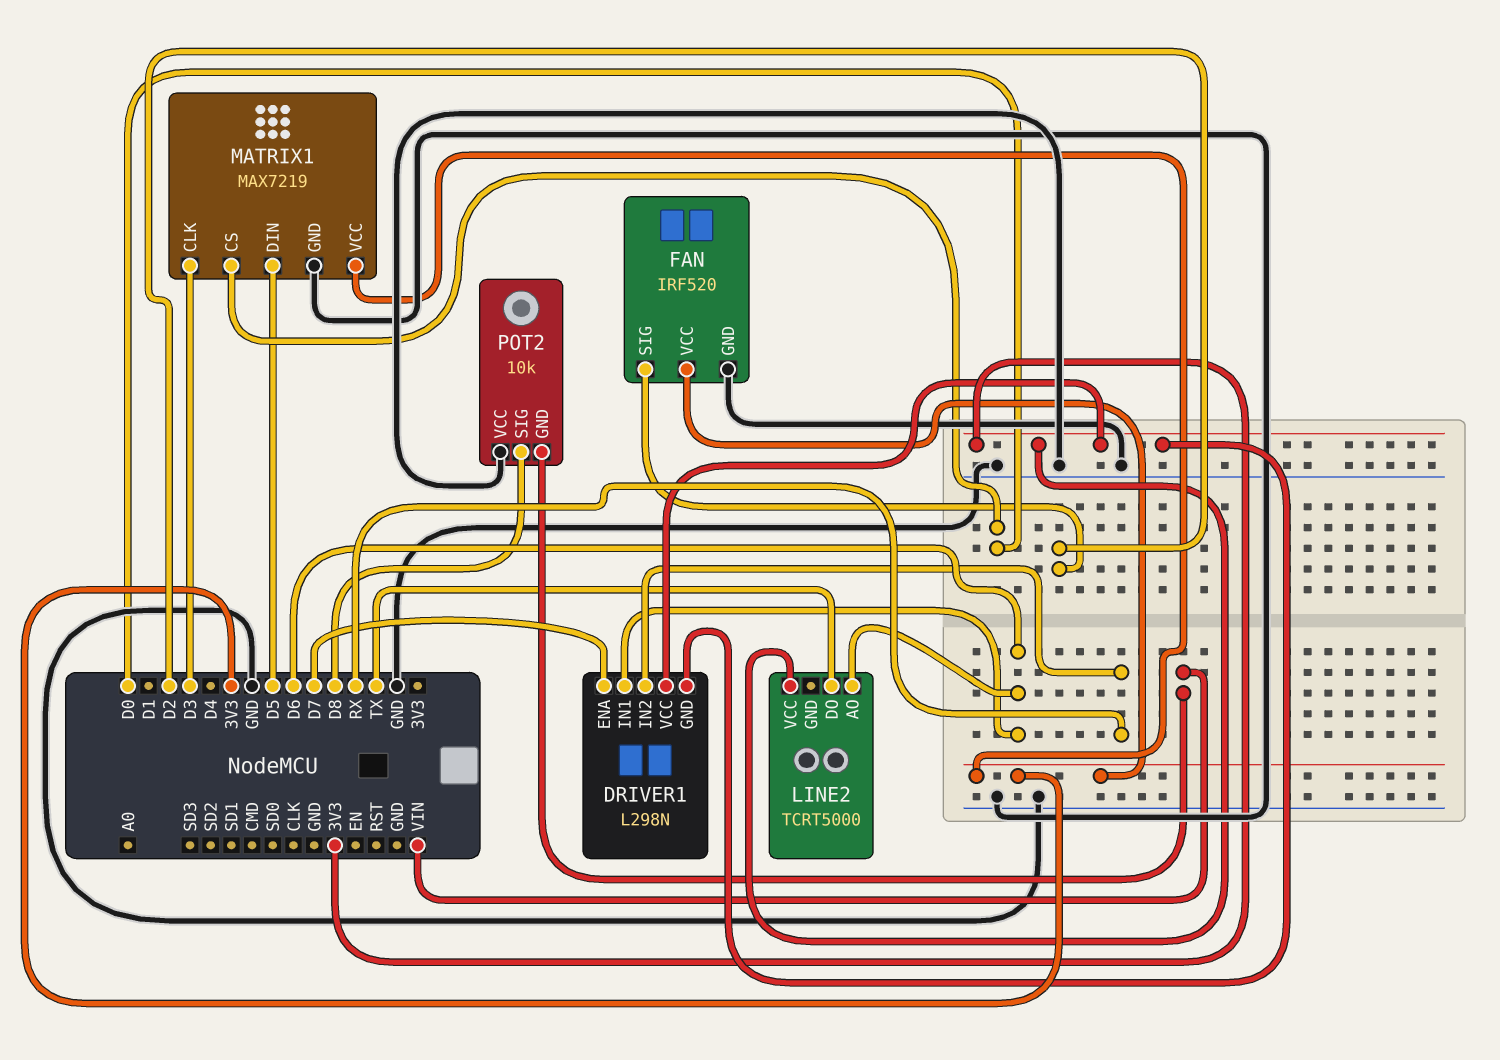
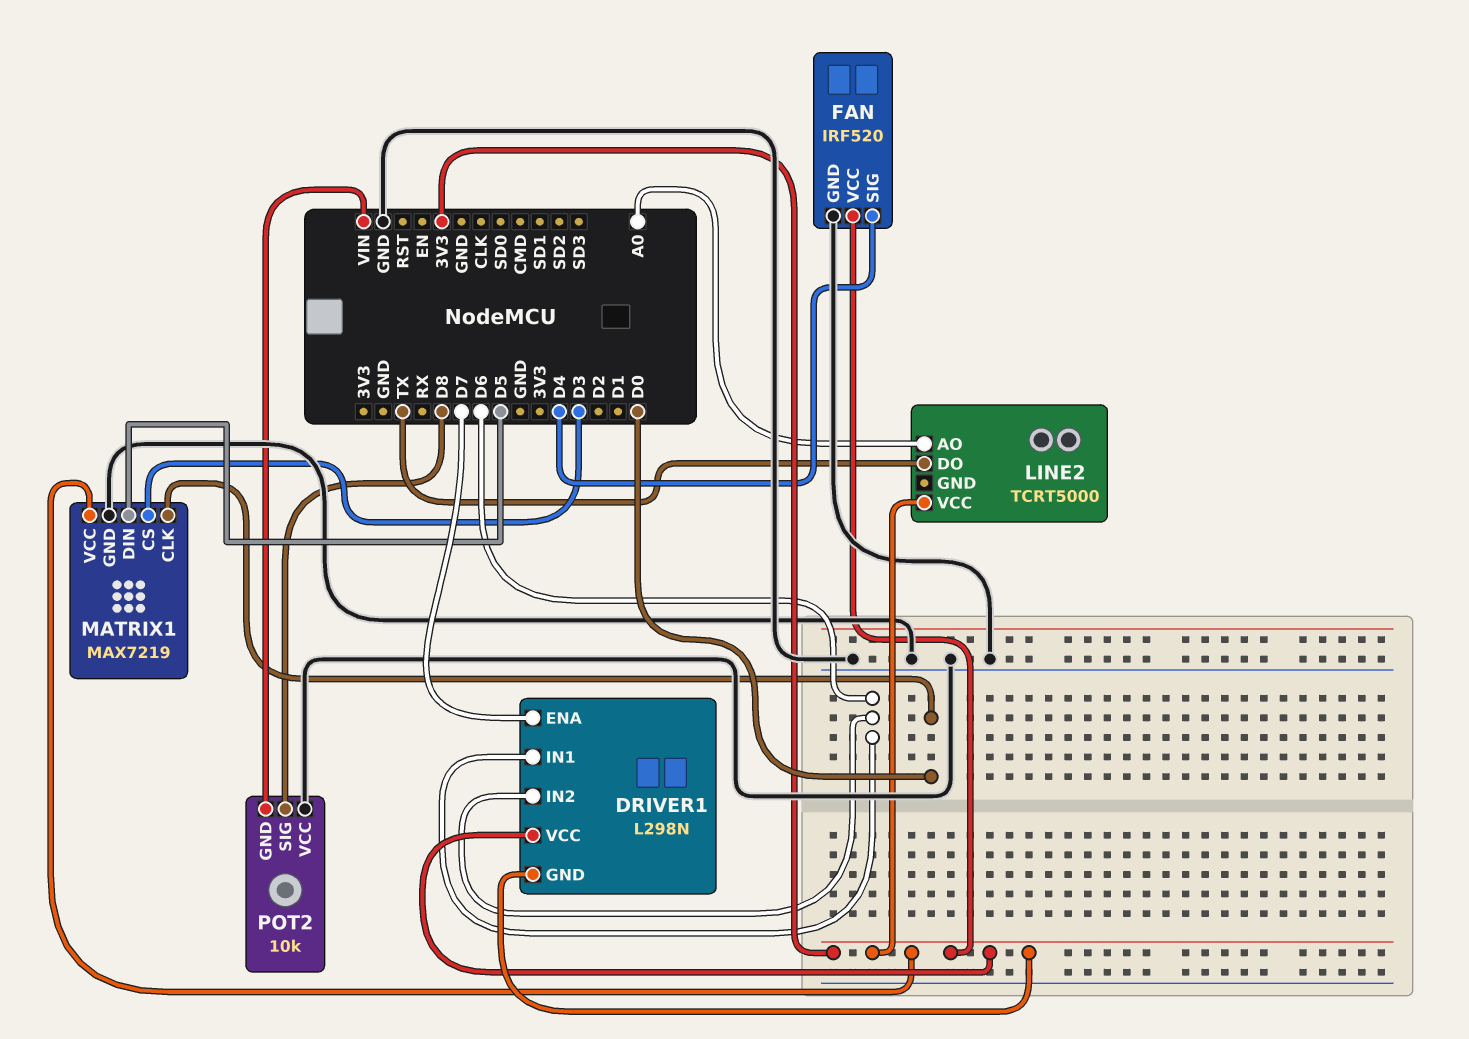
DRIVER1 pin IN2: RX -> D6
FAN pin SIG: D2 -> D4
LINE2 pin AO: D6 -> A0
MATRIX1 pin CLK: D3 -> D0
MATRIX1 pin CS: D0 -> D3

